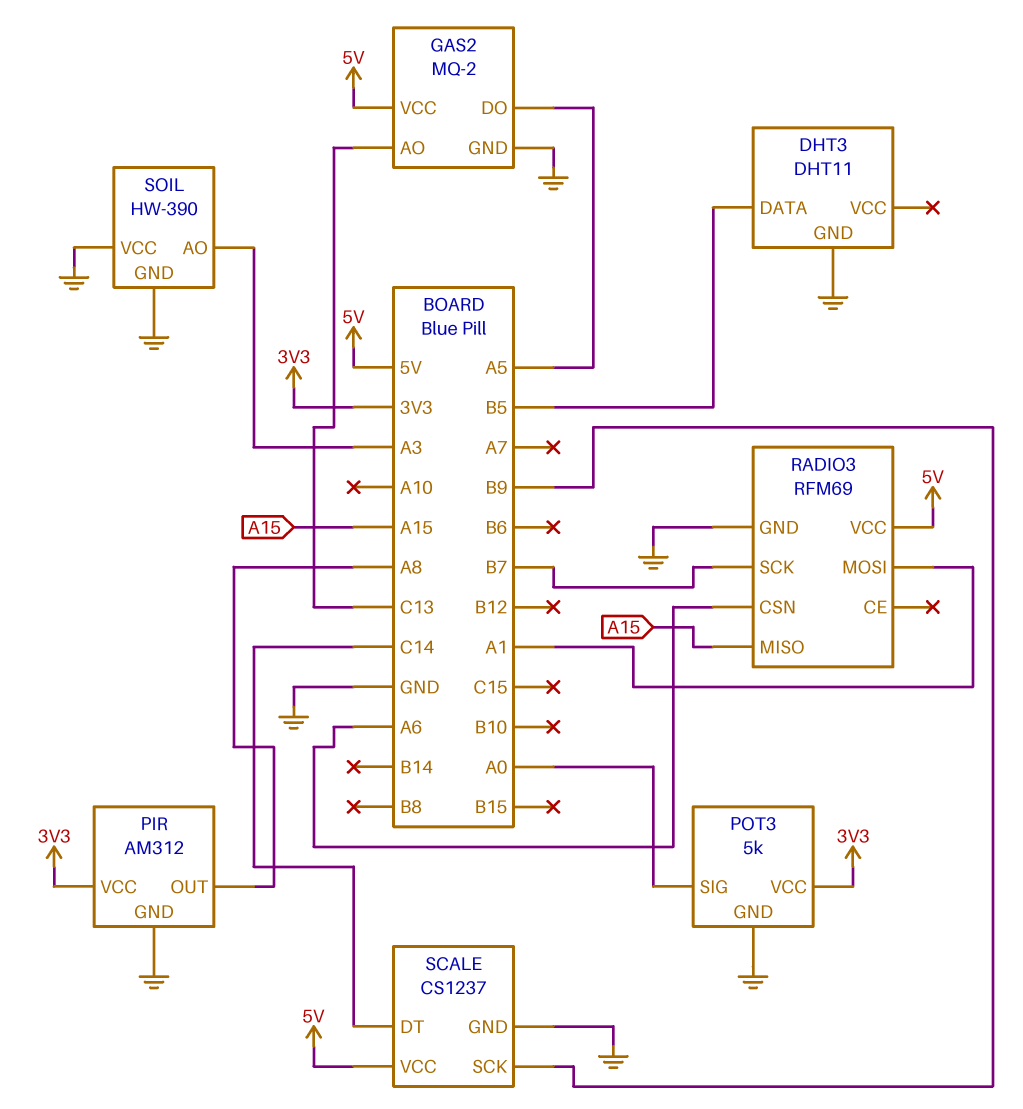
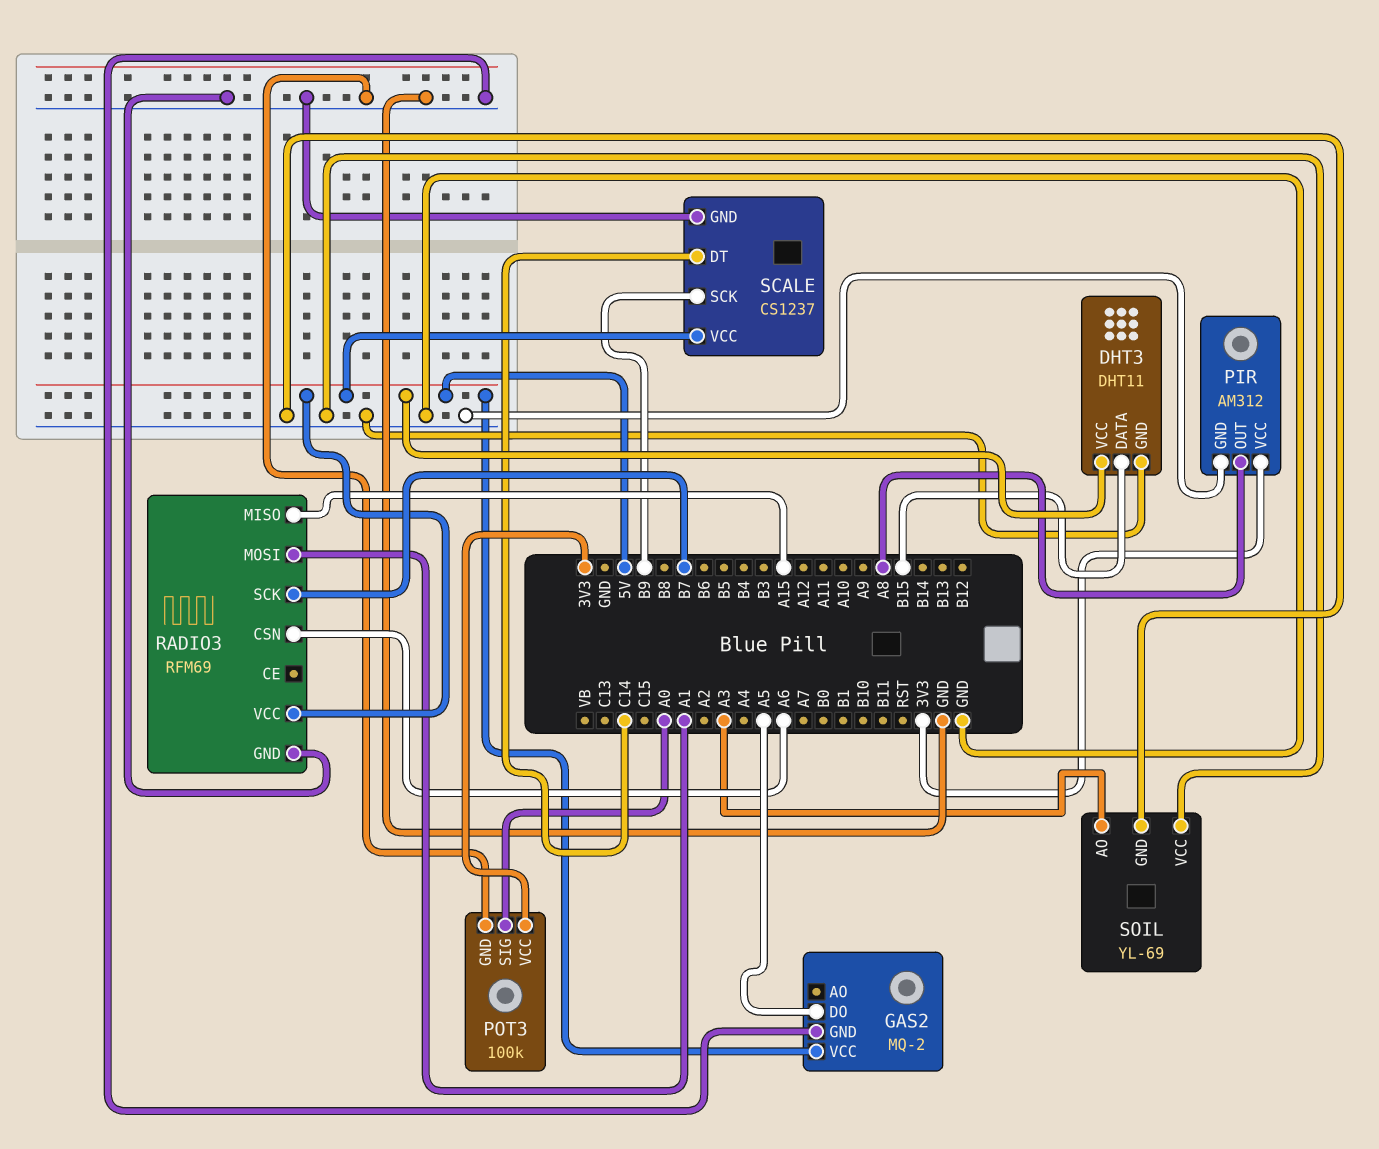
DHT3 pin DATA: B5 -> B15
DHT3 pin VCC: none -> 5V
GAS2 pin AO: C13 -> none
POT3: 5k -> 100k
SOIL: HW-390 -> YL-69

